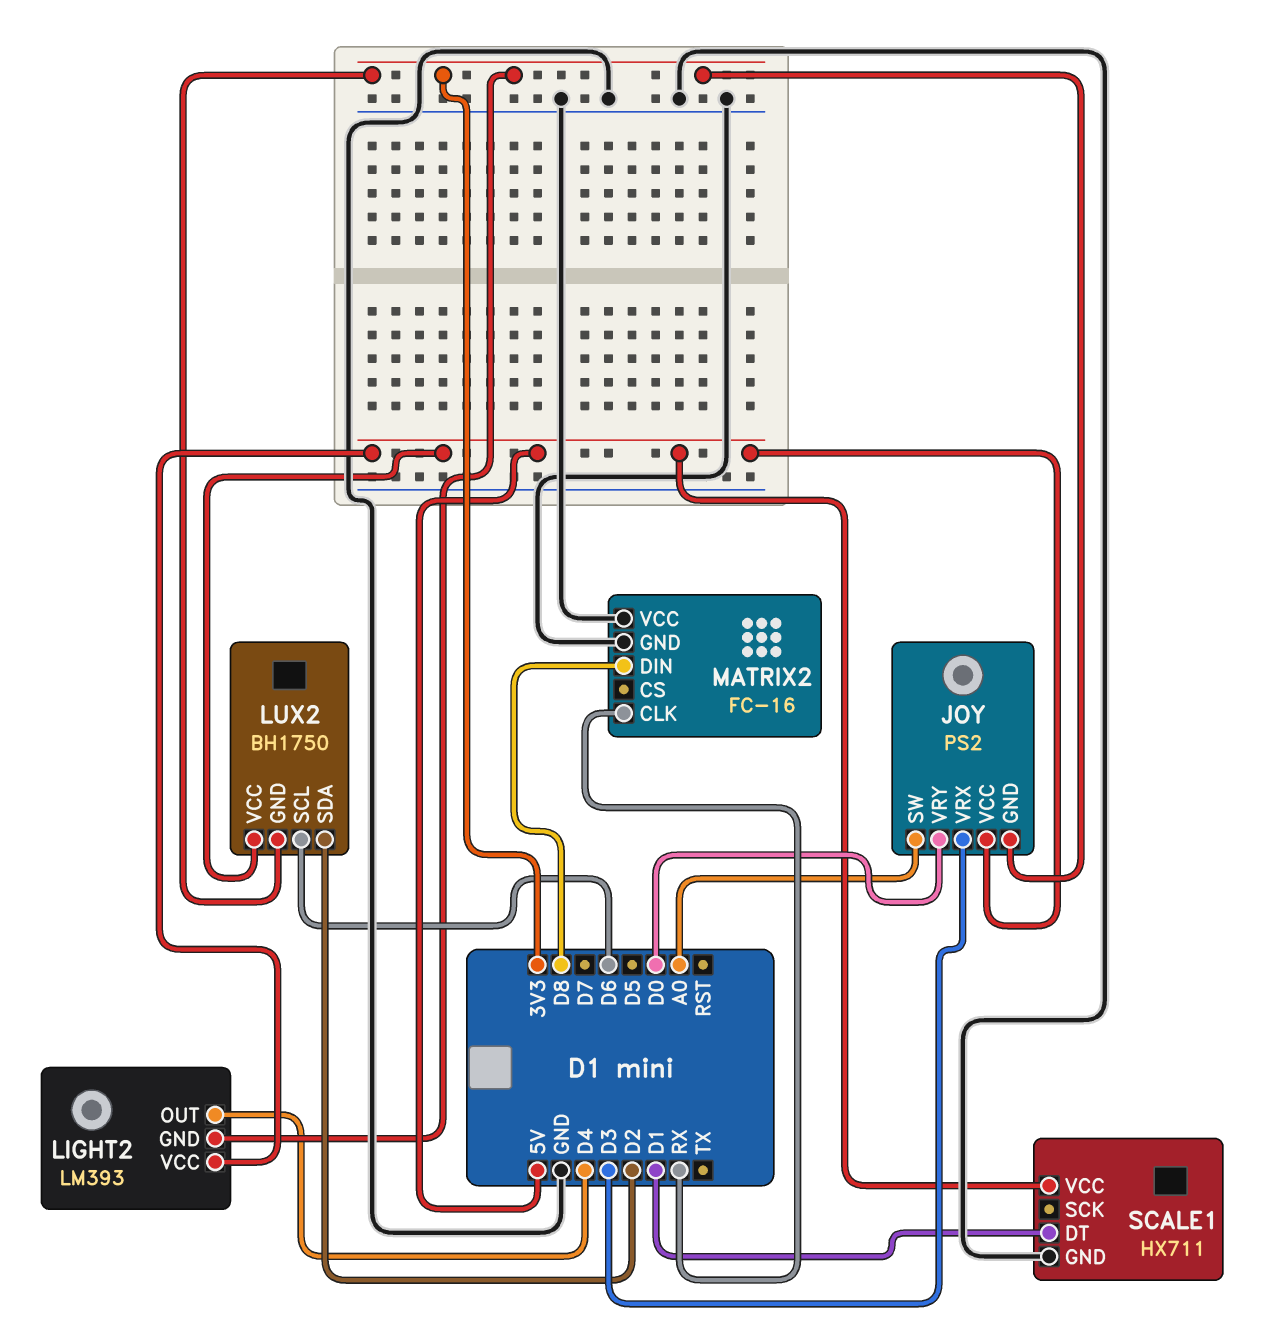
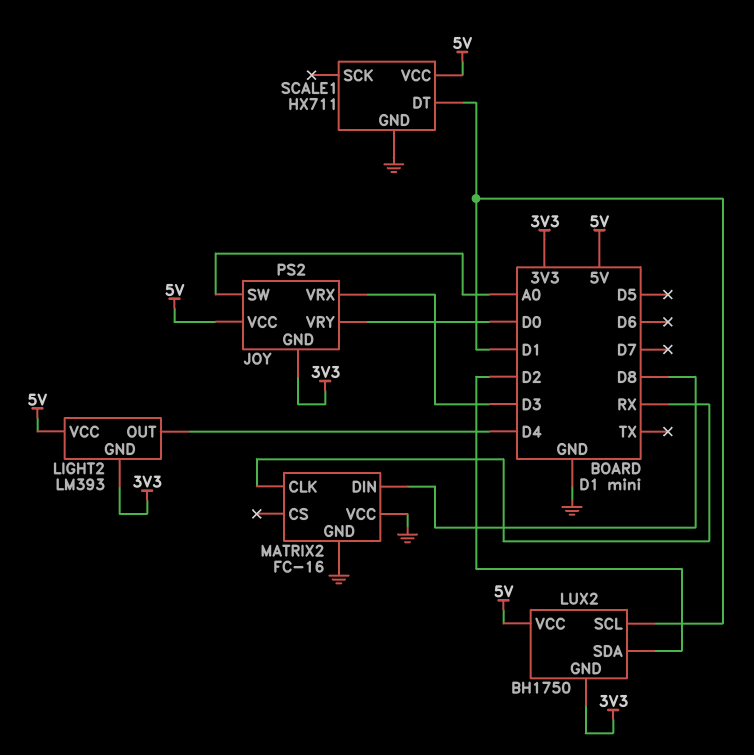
LUX2 pin SCL: D6 -> D1

